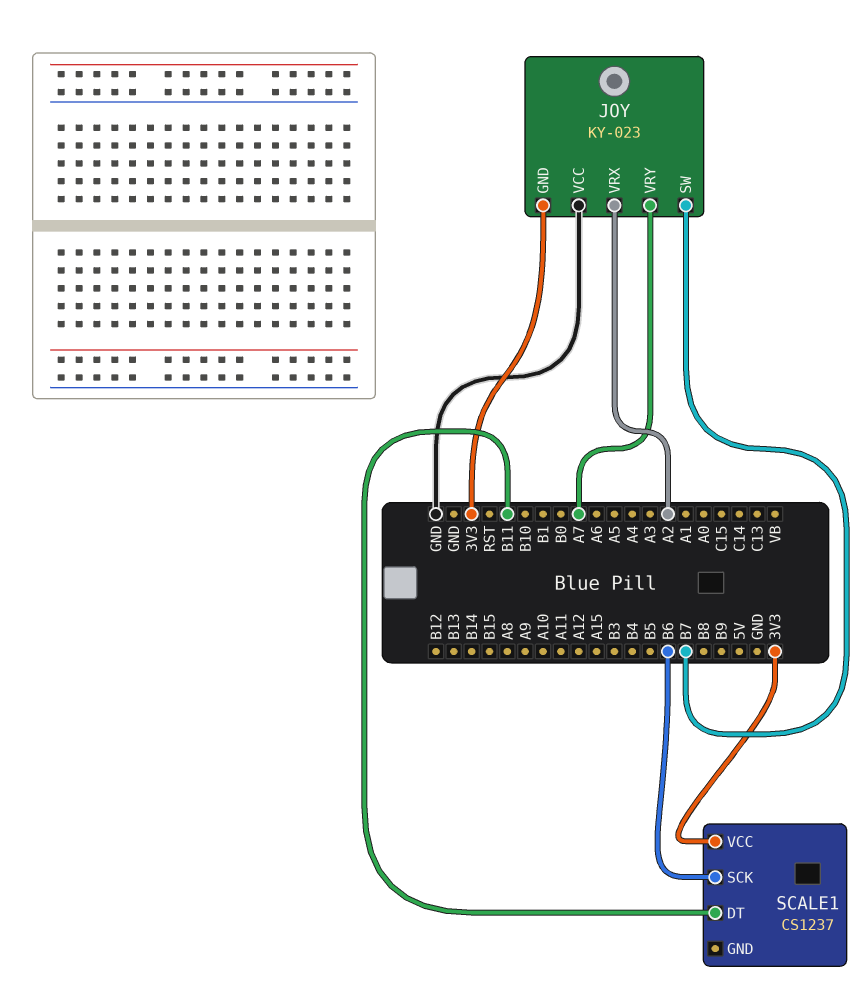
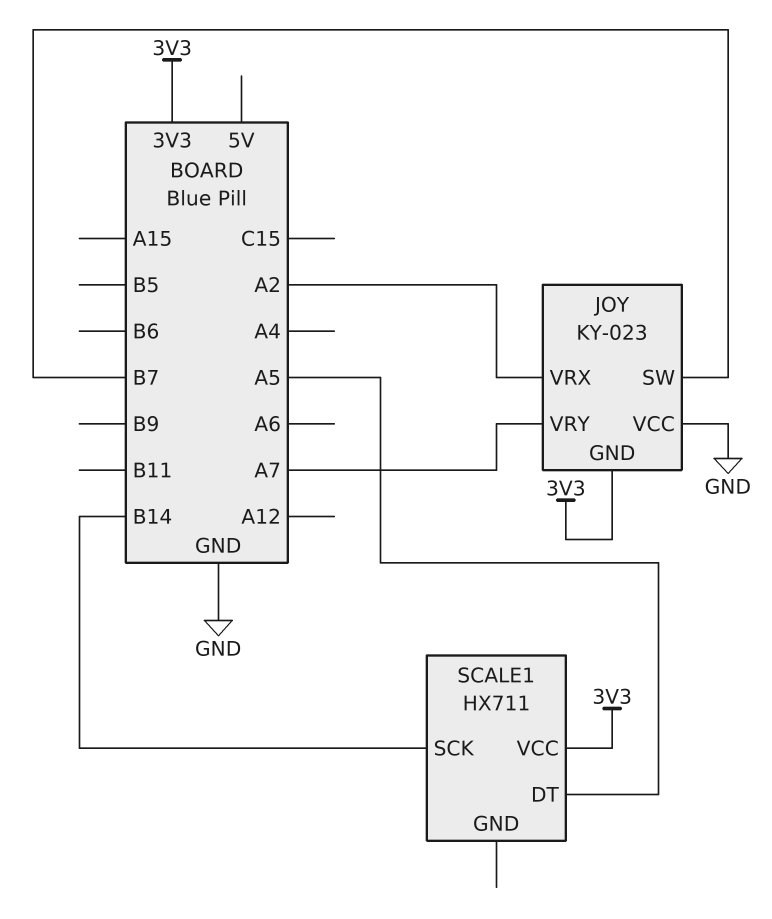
SCALE1: CS1237 -> HX711
SCALE1 pin DT: B11 -> A5
SCALE1 pin SCK: B6 -> B14

